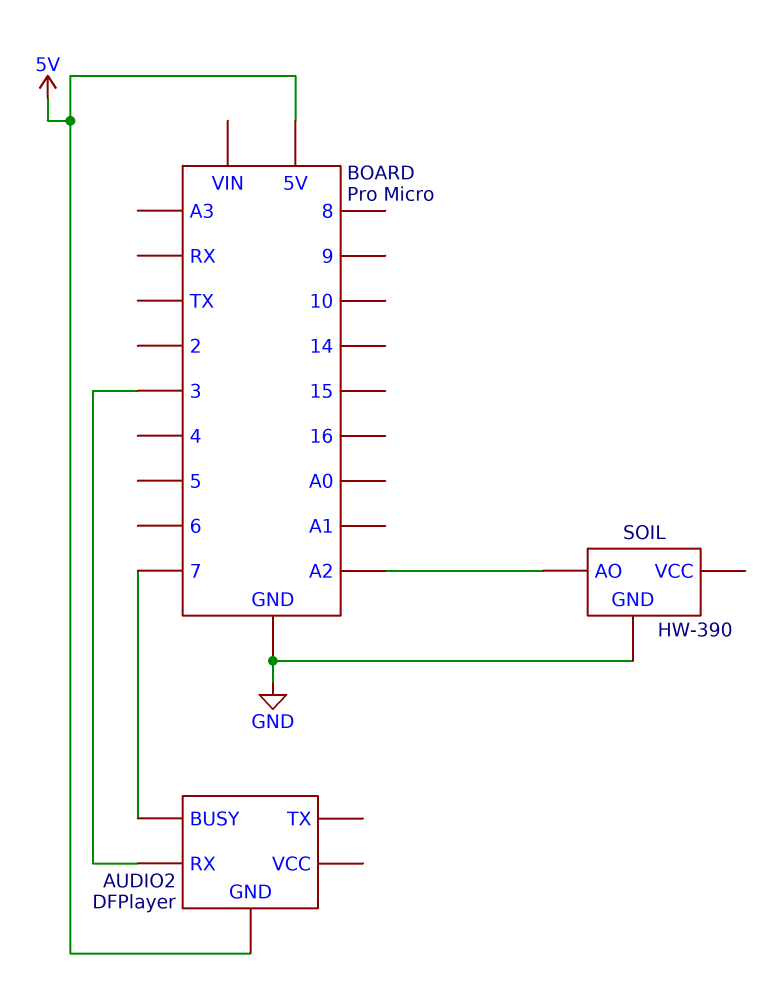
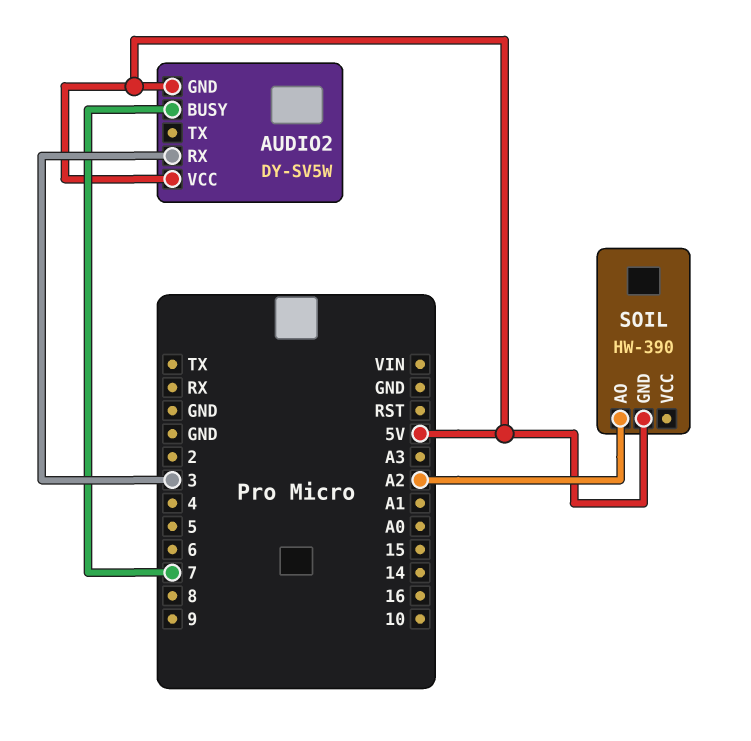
AUDIO2: DFPlayer -> DY-SV5W
AUDIO2 pin VCC: none -> 5V
SOIL pin GND: GND -> 5V

